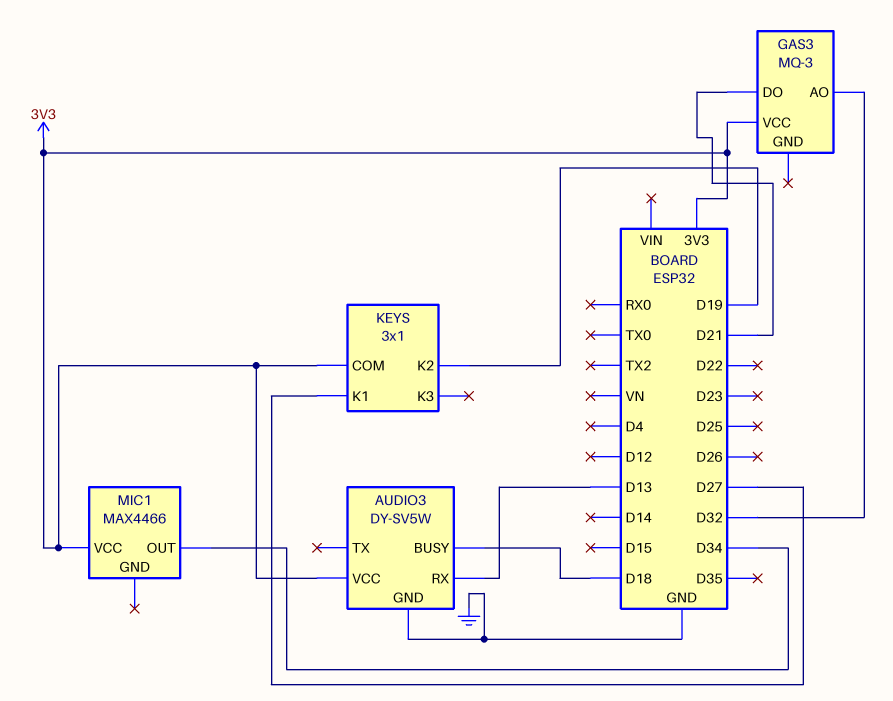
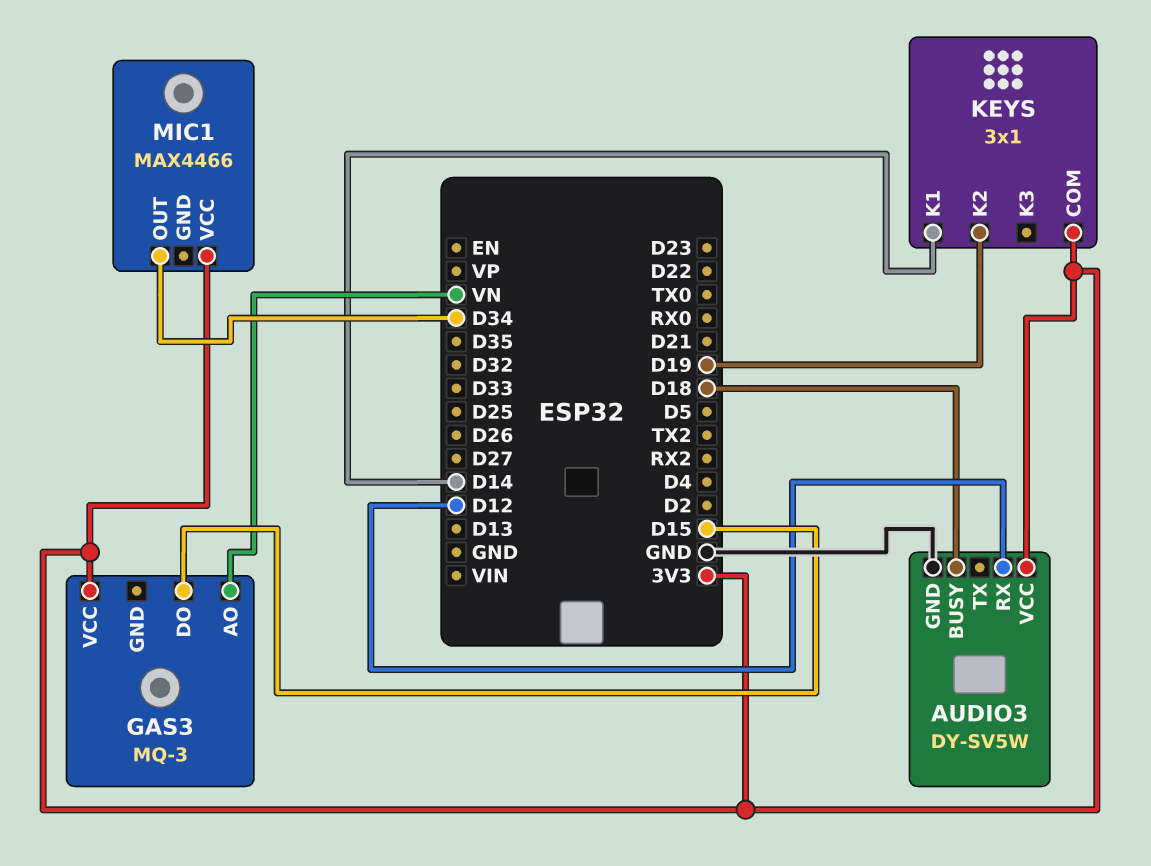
AUDIO3 pin RX: D13 -> D12
GAS3 pin AO: D32 -> VN
GAS3 pin DO: D21 -> D15
KEYS pin K1: D27 -> D14

